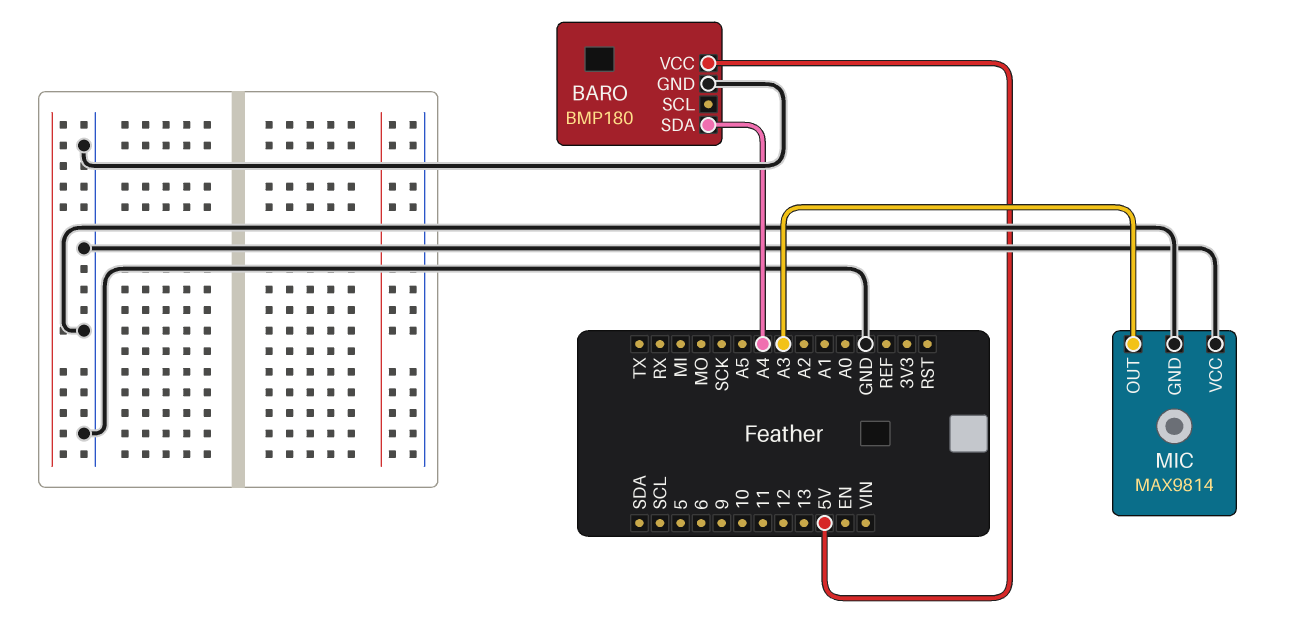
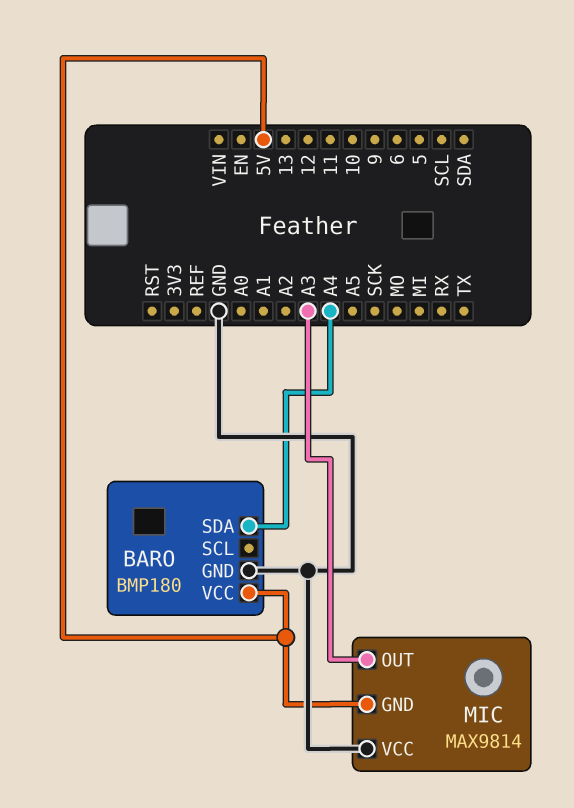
MIC pin GND: GND -> 5V

